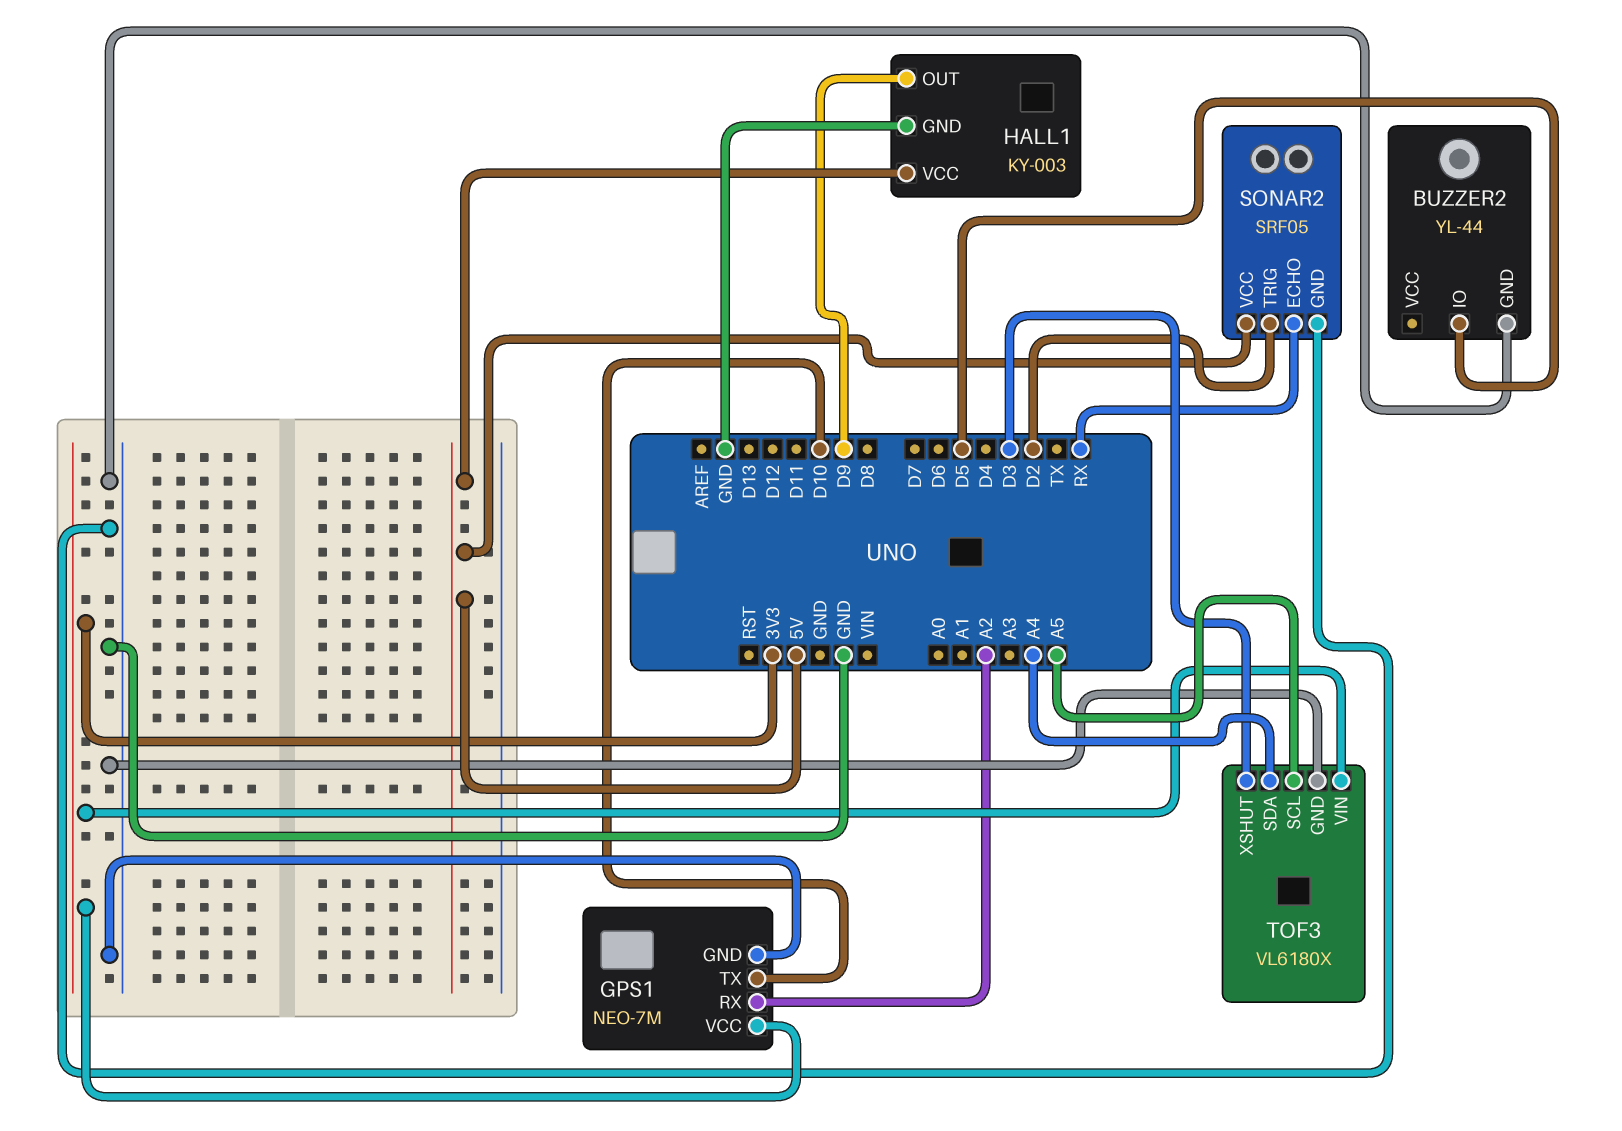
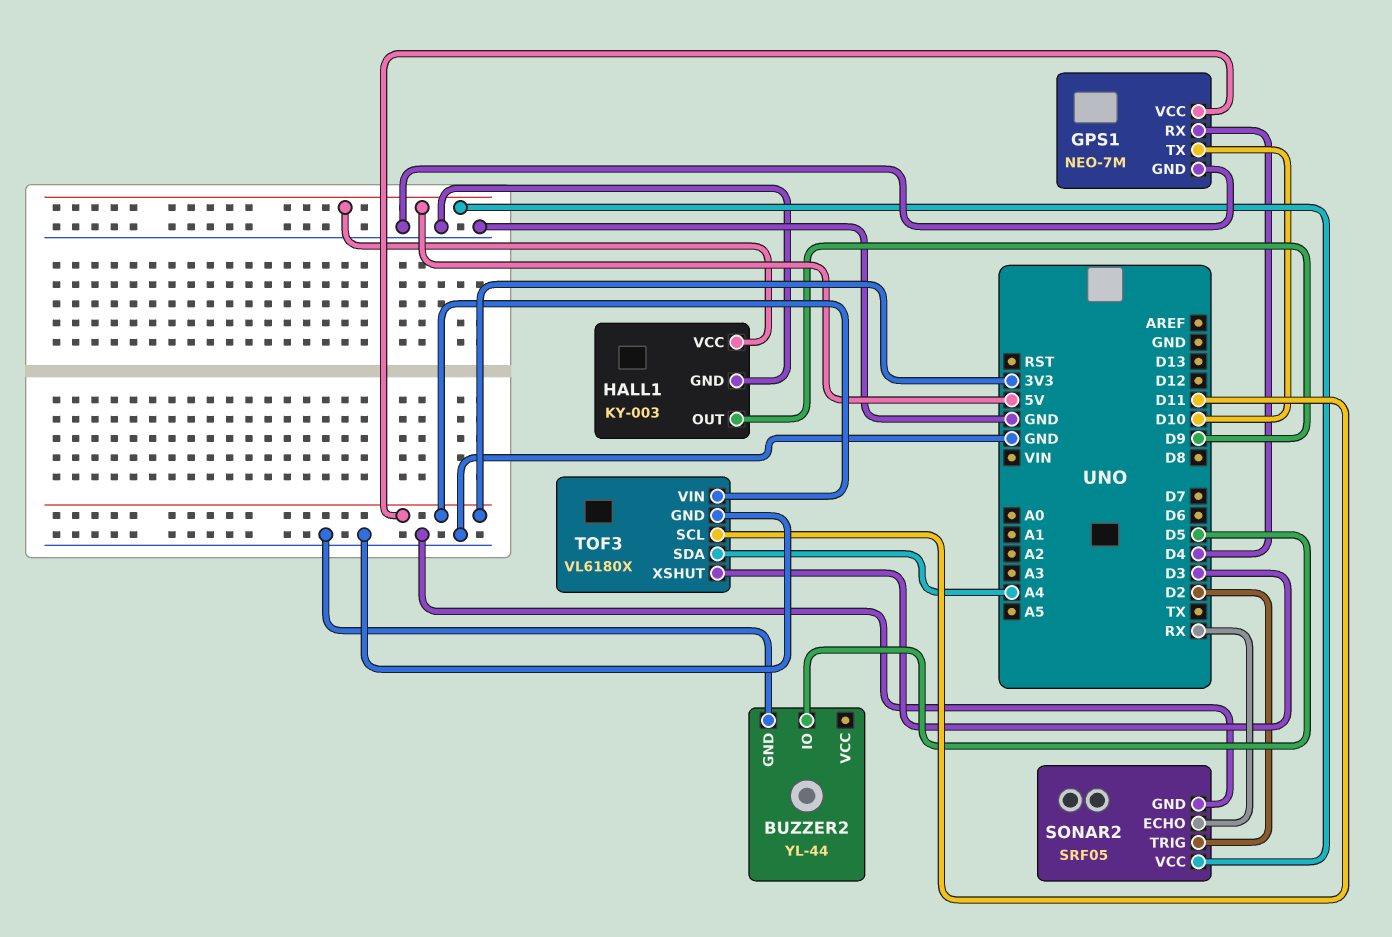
GPS1 pin RX: A2 -> D4
TOF3 pin SCL: A5 -> D11

